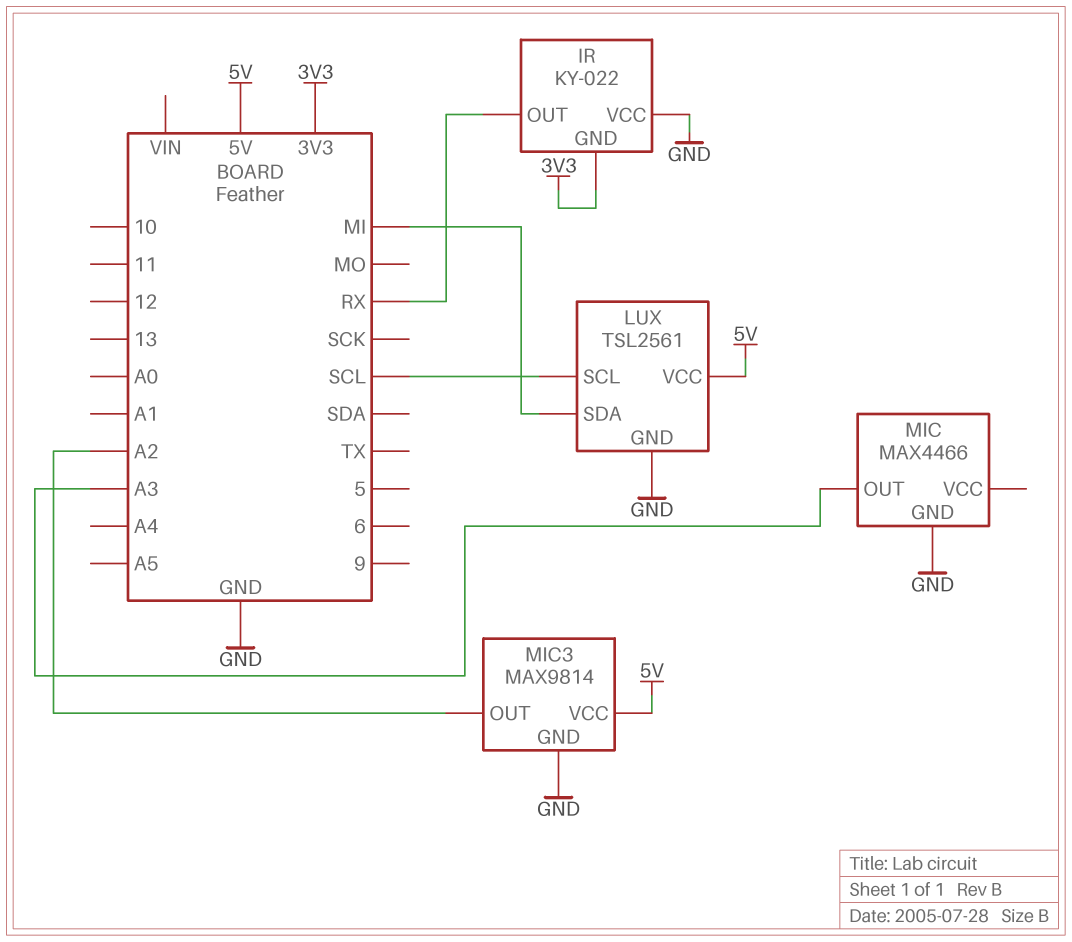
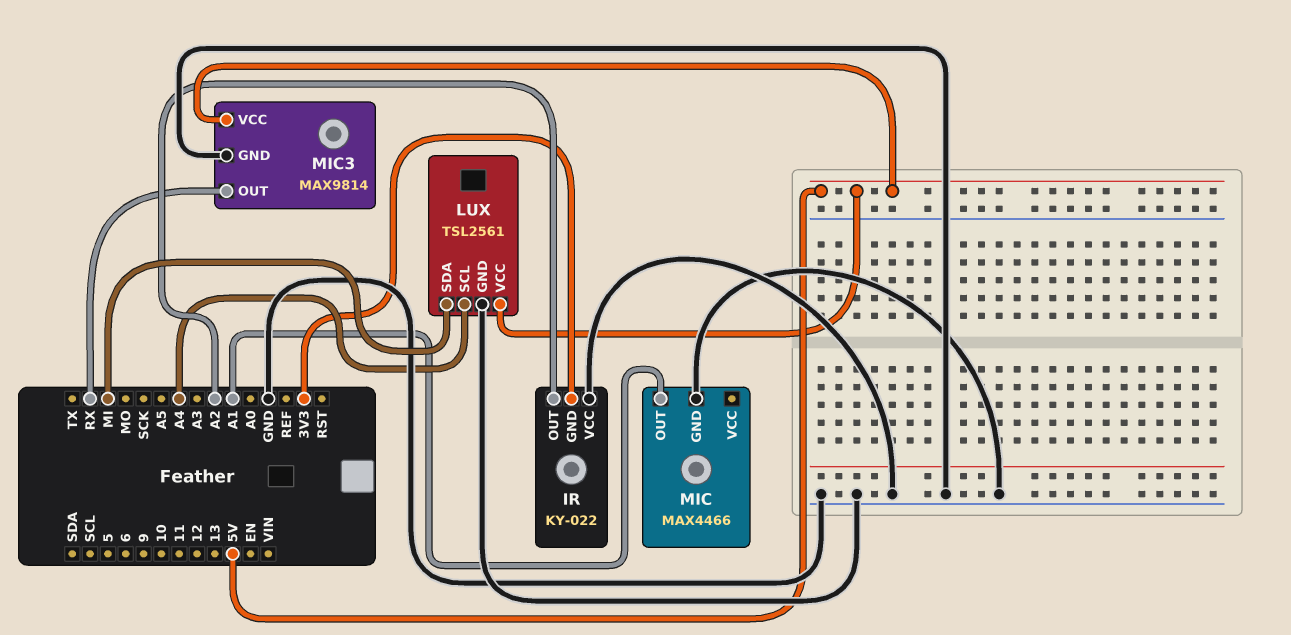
IR pin OUT: RX -> A2
LUX pin SCL: SCL -> A4
MIC pin OUT: A3 -> A1
MIC3 pin OUT: A2 -> RX

